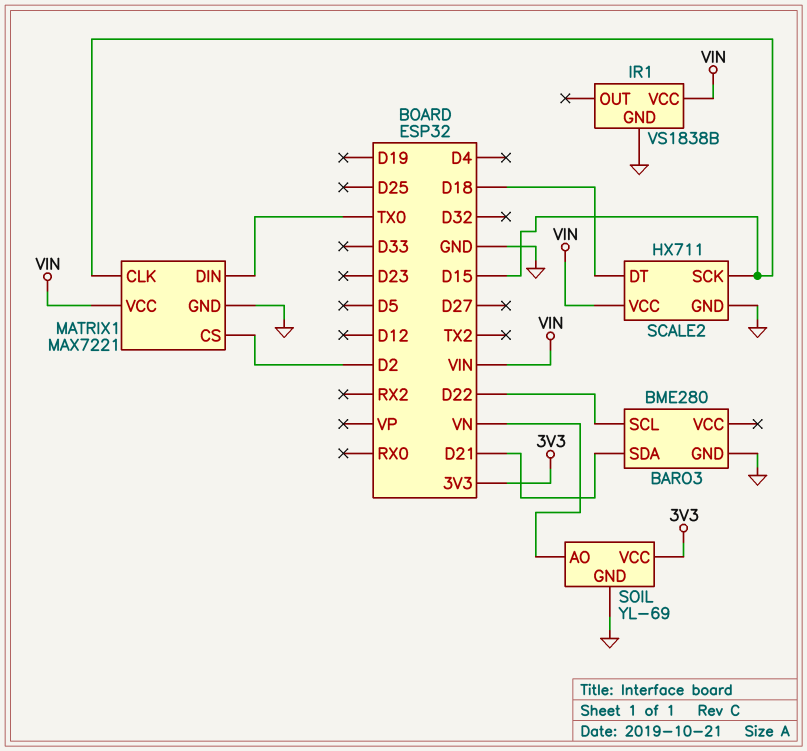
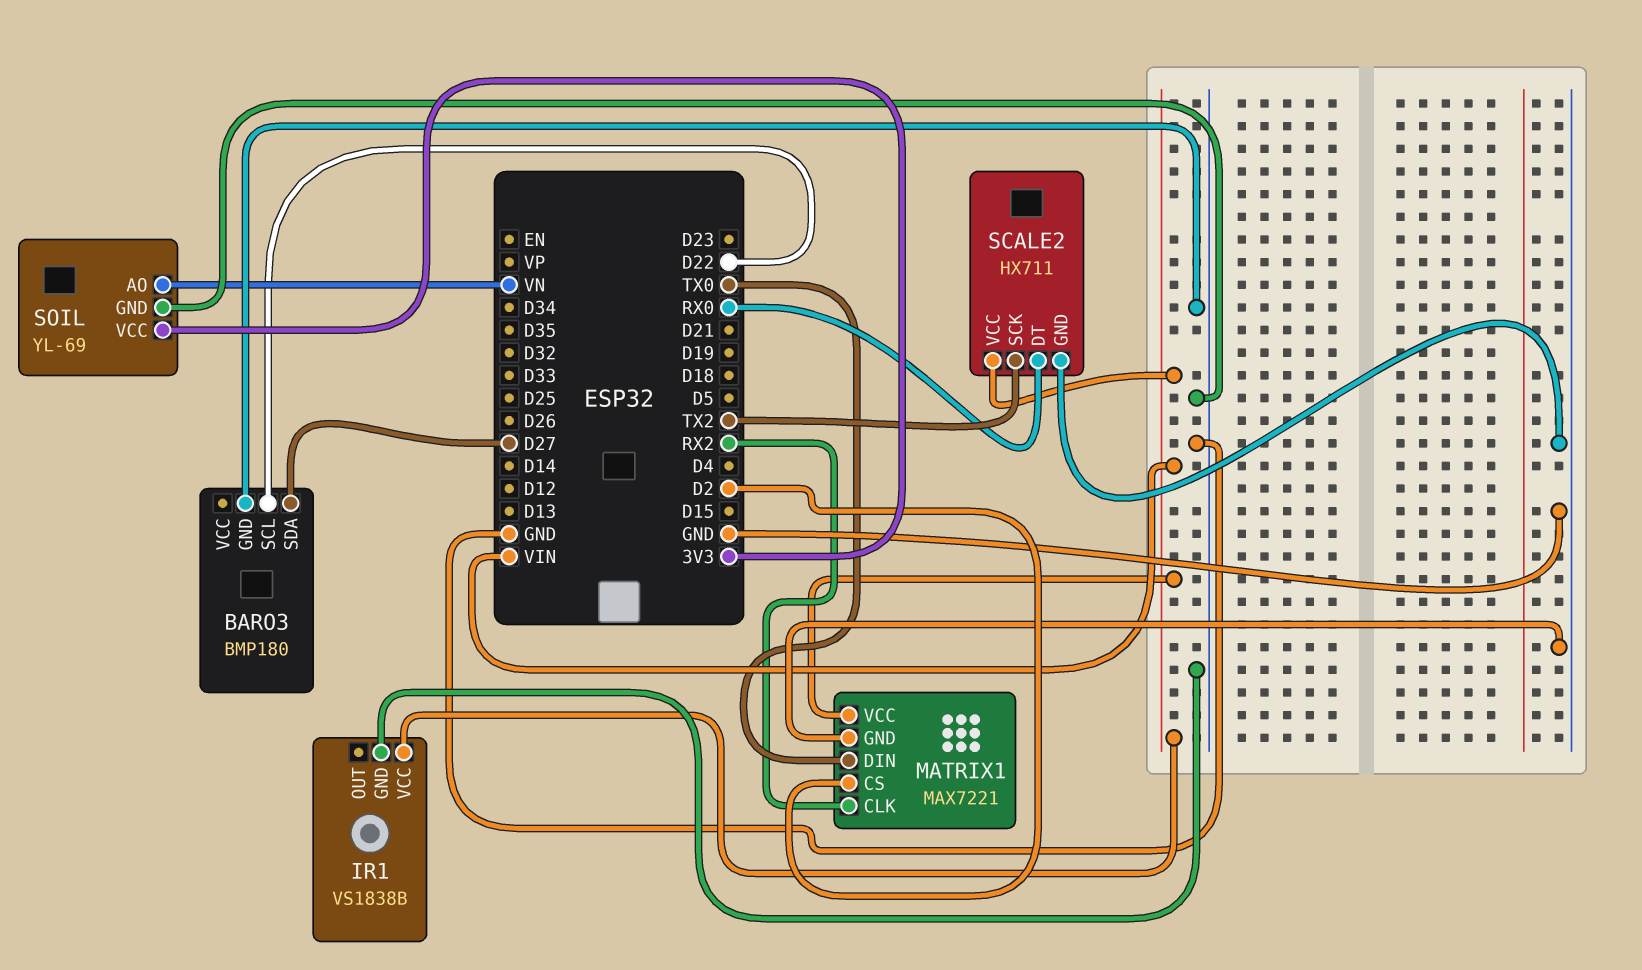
BARO3: BME280 -> BMP180
BARO3 pin SDA: D21 -> D27
MATRIX1 pin CLK: D15 -> RX2
SCALE2 pin DT: D18 -> RX0
SCALE2 pin SCK: D15 -> TX2

